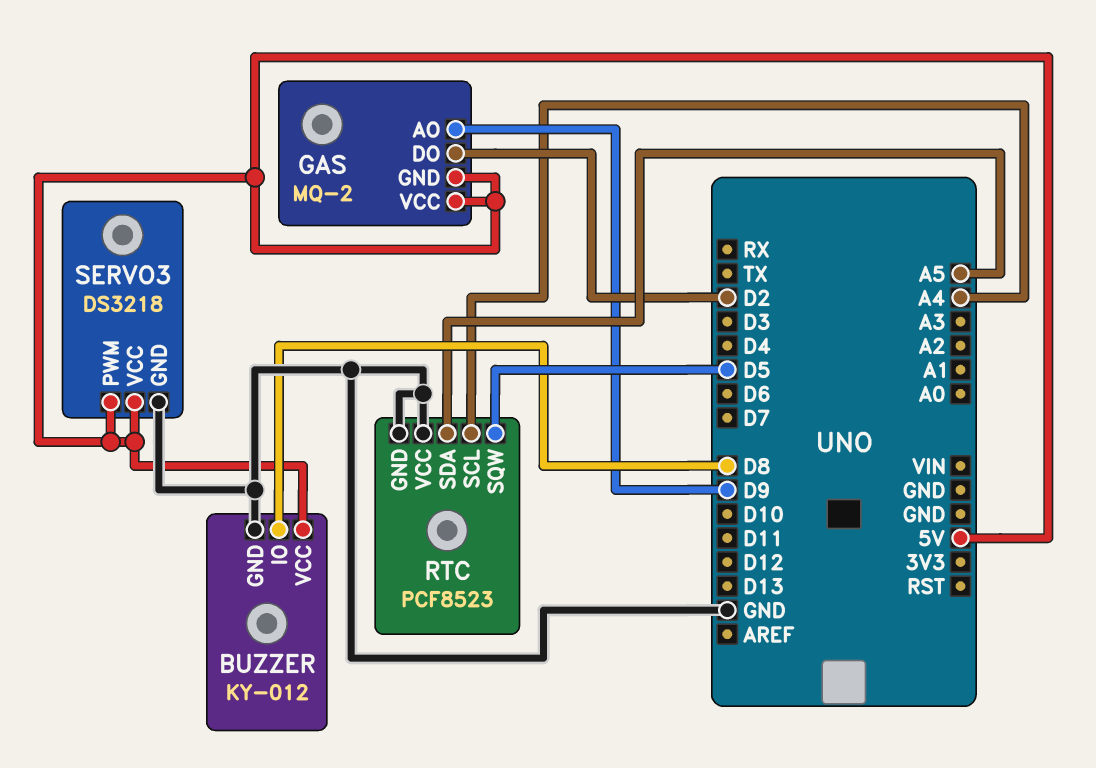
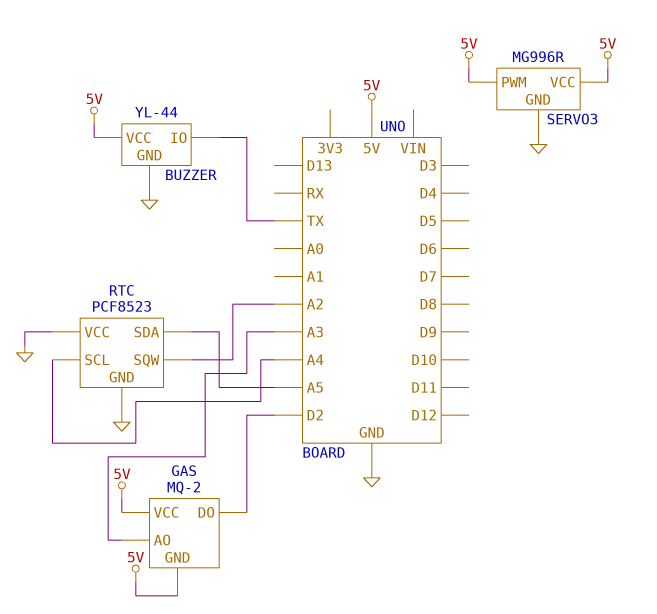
BUZZER: KY-012 -> YL-44
BUZZER pin IO: D8 -> TX
GAS pin AO: D9 -> A3
RTC pin SQW: D5 -> A2
SERVO3: DS3218 -> MG996R

